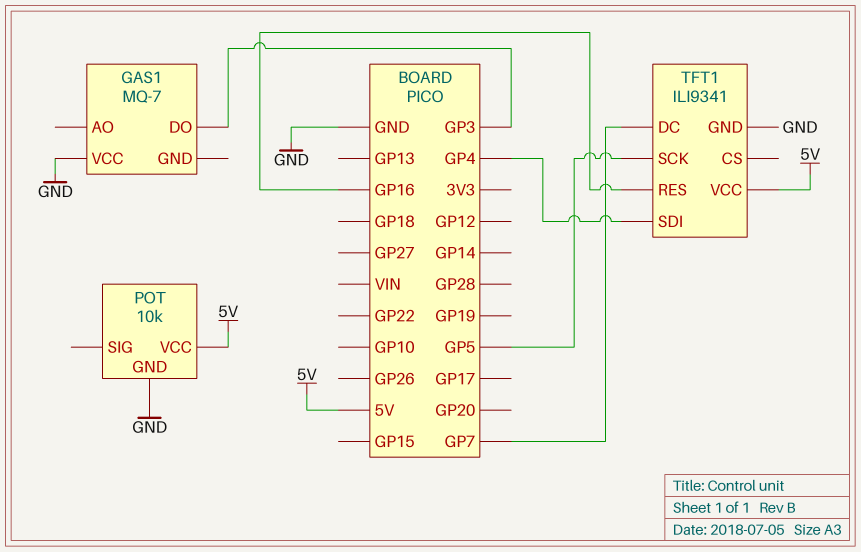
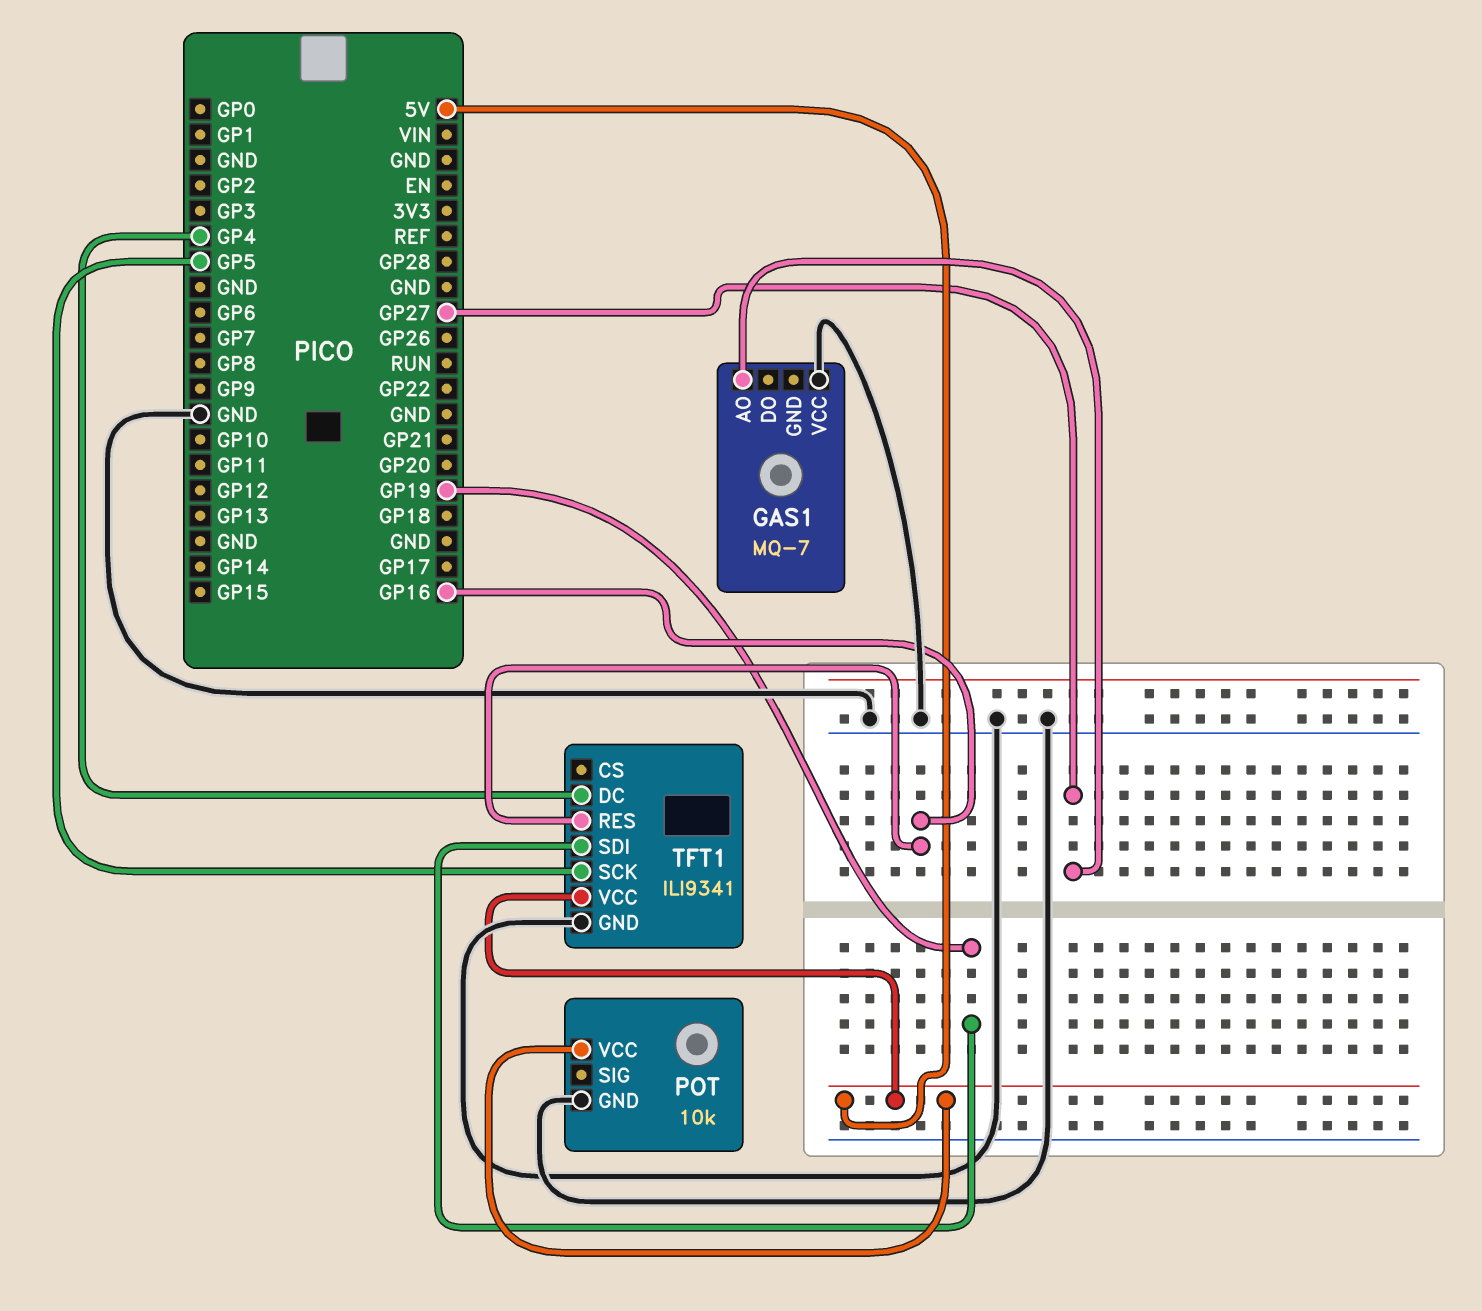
GAS1 pin AO: none -> GP27
GAS1 pin DO: GP3 -> none
TFT1 pin DC: GP7 -> GP4
TFT1 pin SDI: GP4 -> GP19

